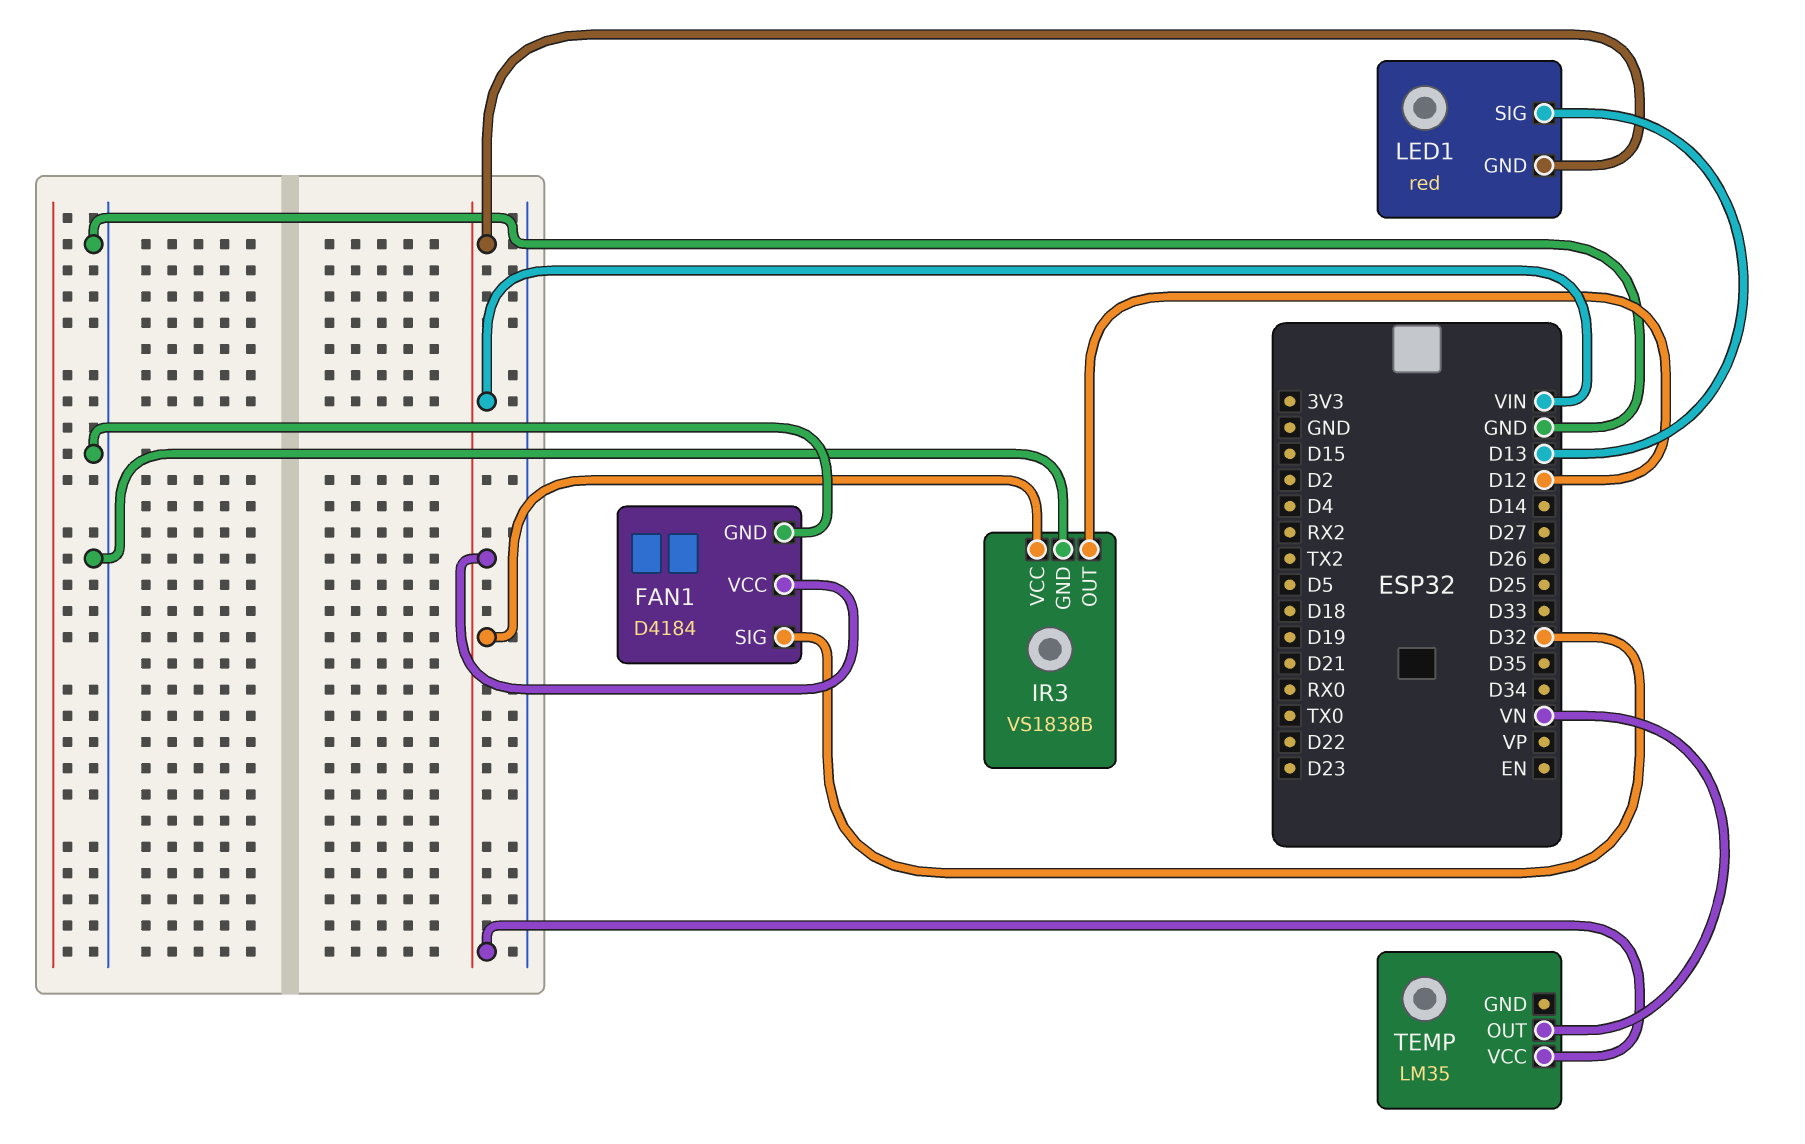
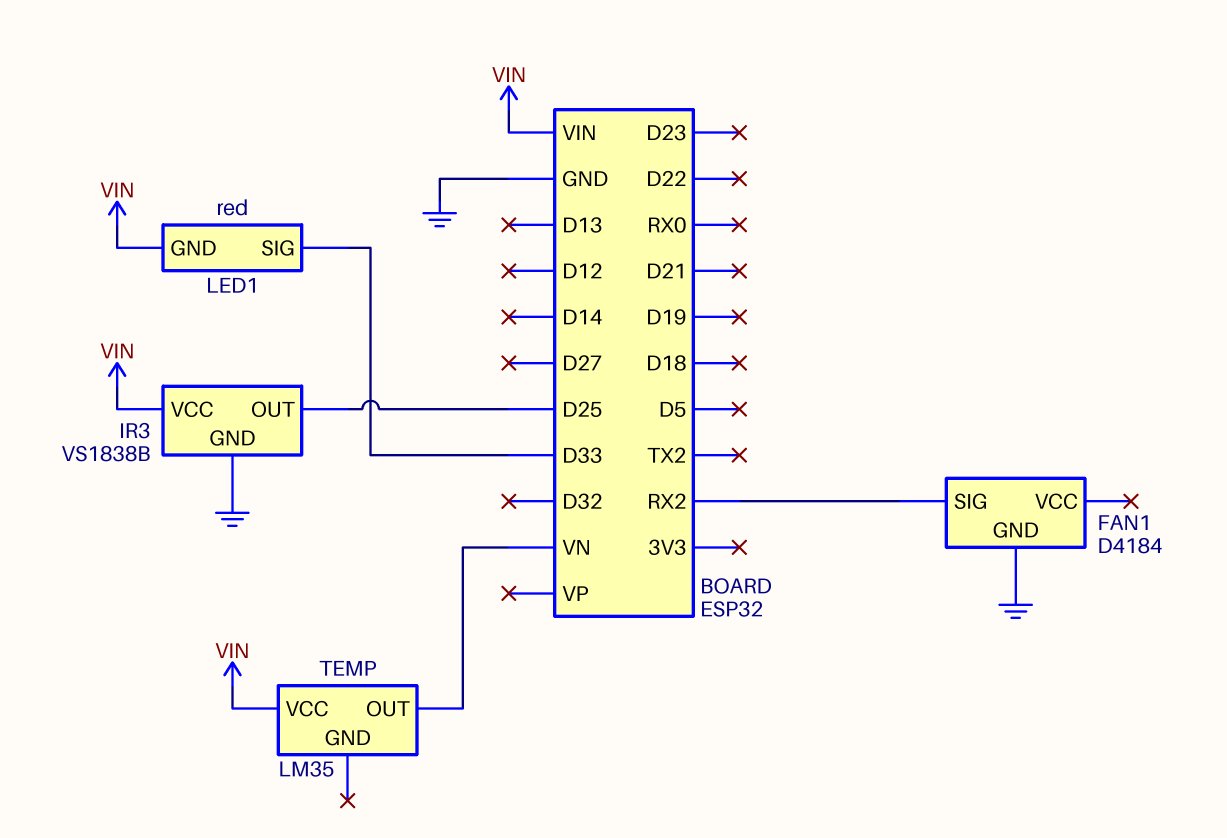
FAN1 pin SIG: D32 -> RX2
FAN1 pin VCC: VIN -> none
IR3 pin OUT: D12 -> D25
LED1 pin SIG: D13 -> D33

